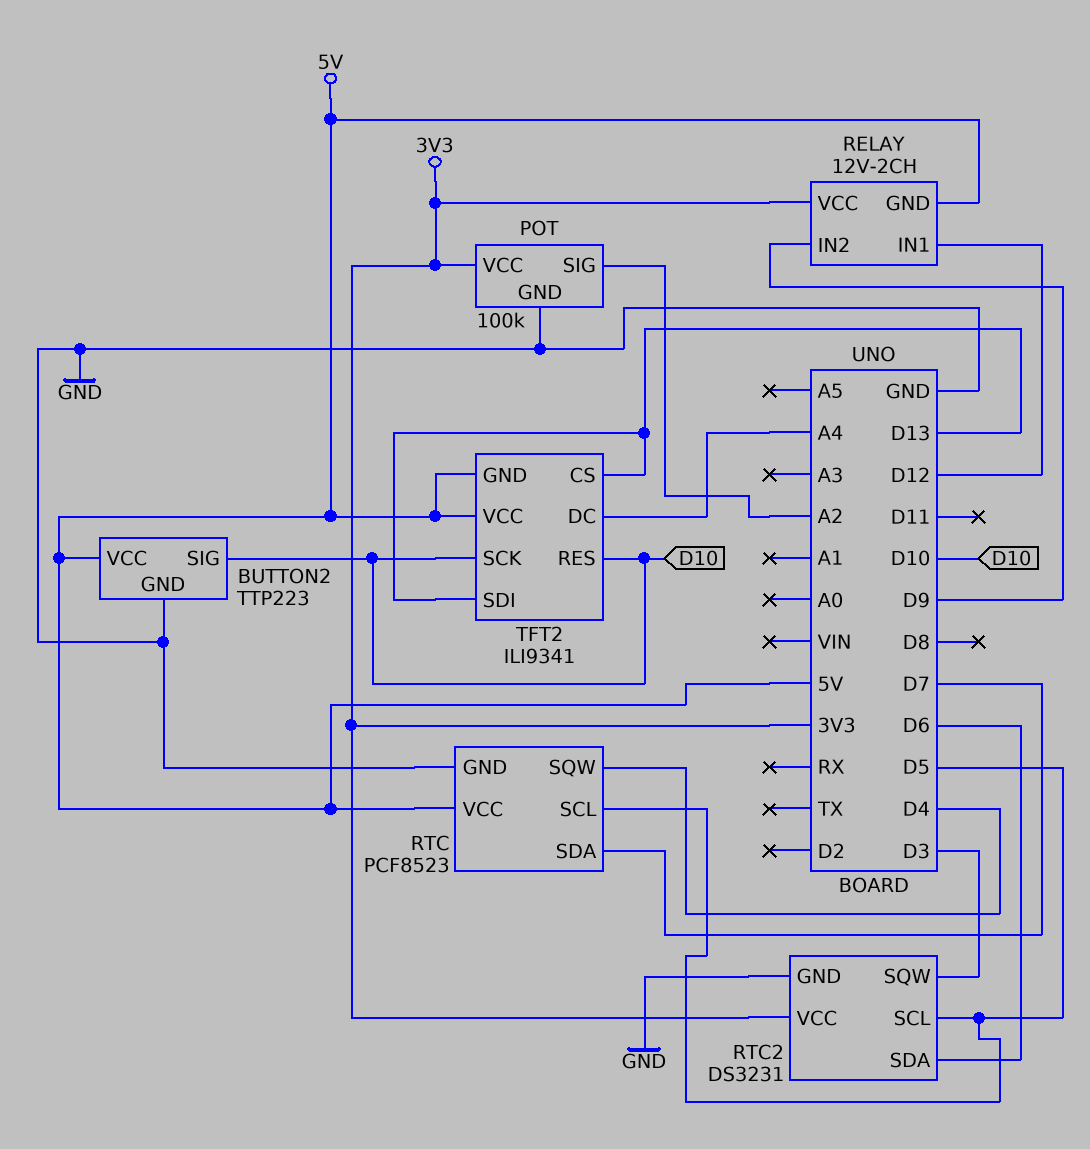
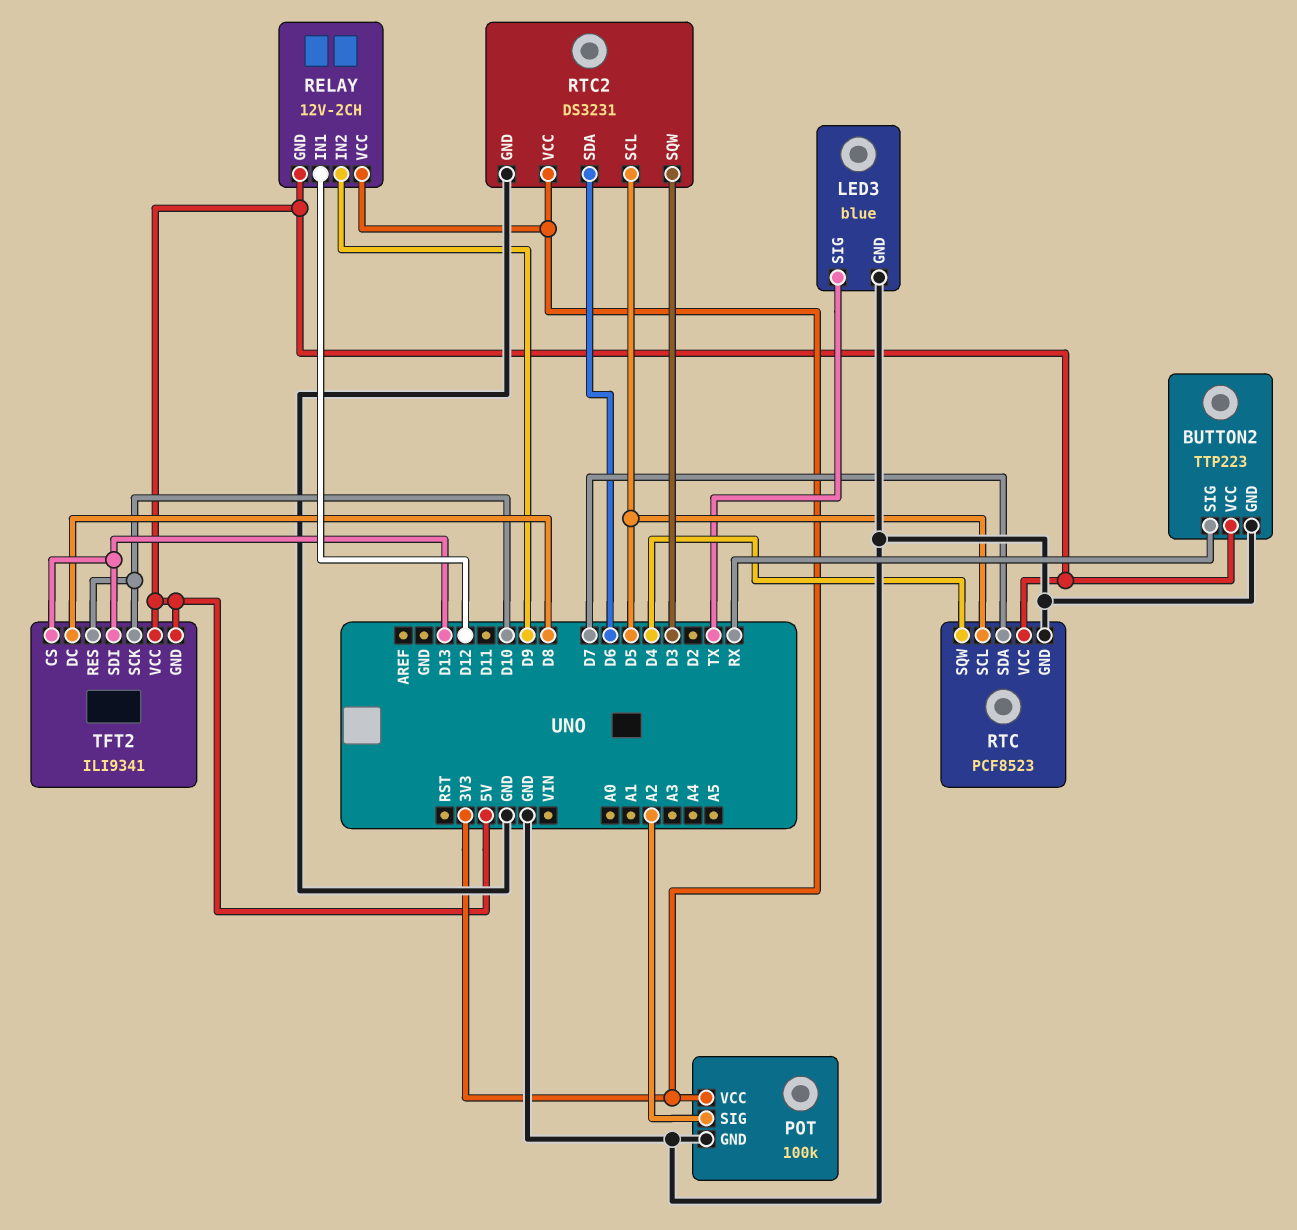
BUTTON2 pin SIG: D10 -> RX
LED3: none -> blue
LED3 pin GND: none -> GND
LED3 pin SIG: none -> TX
TFT2 pin DC: A4 -> D8

